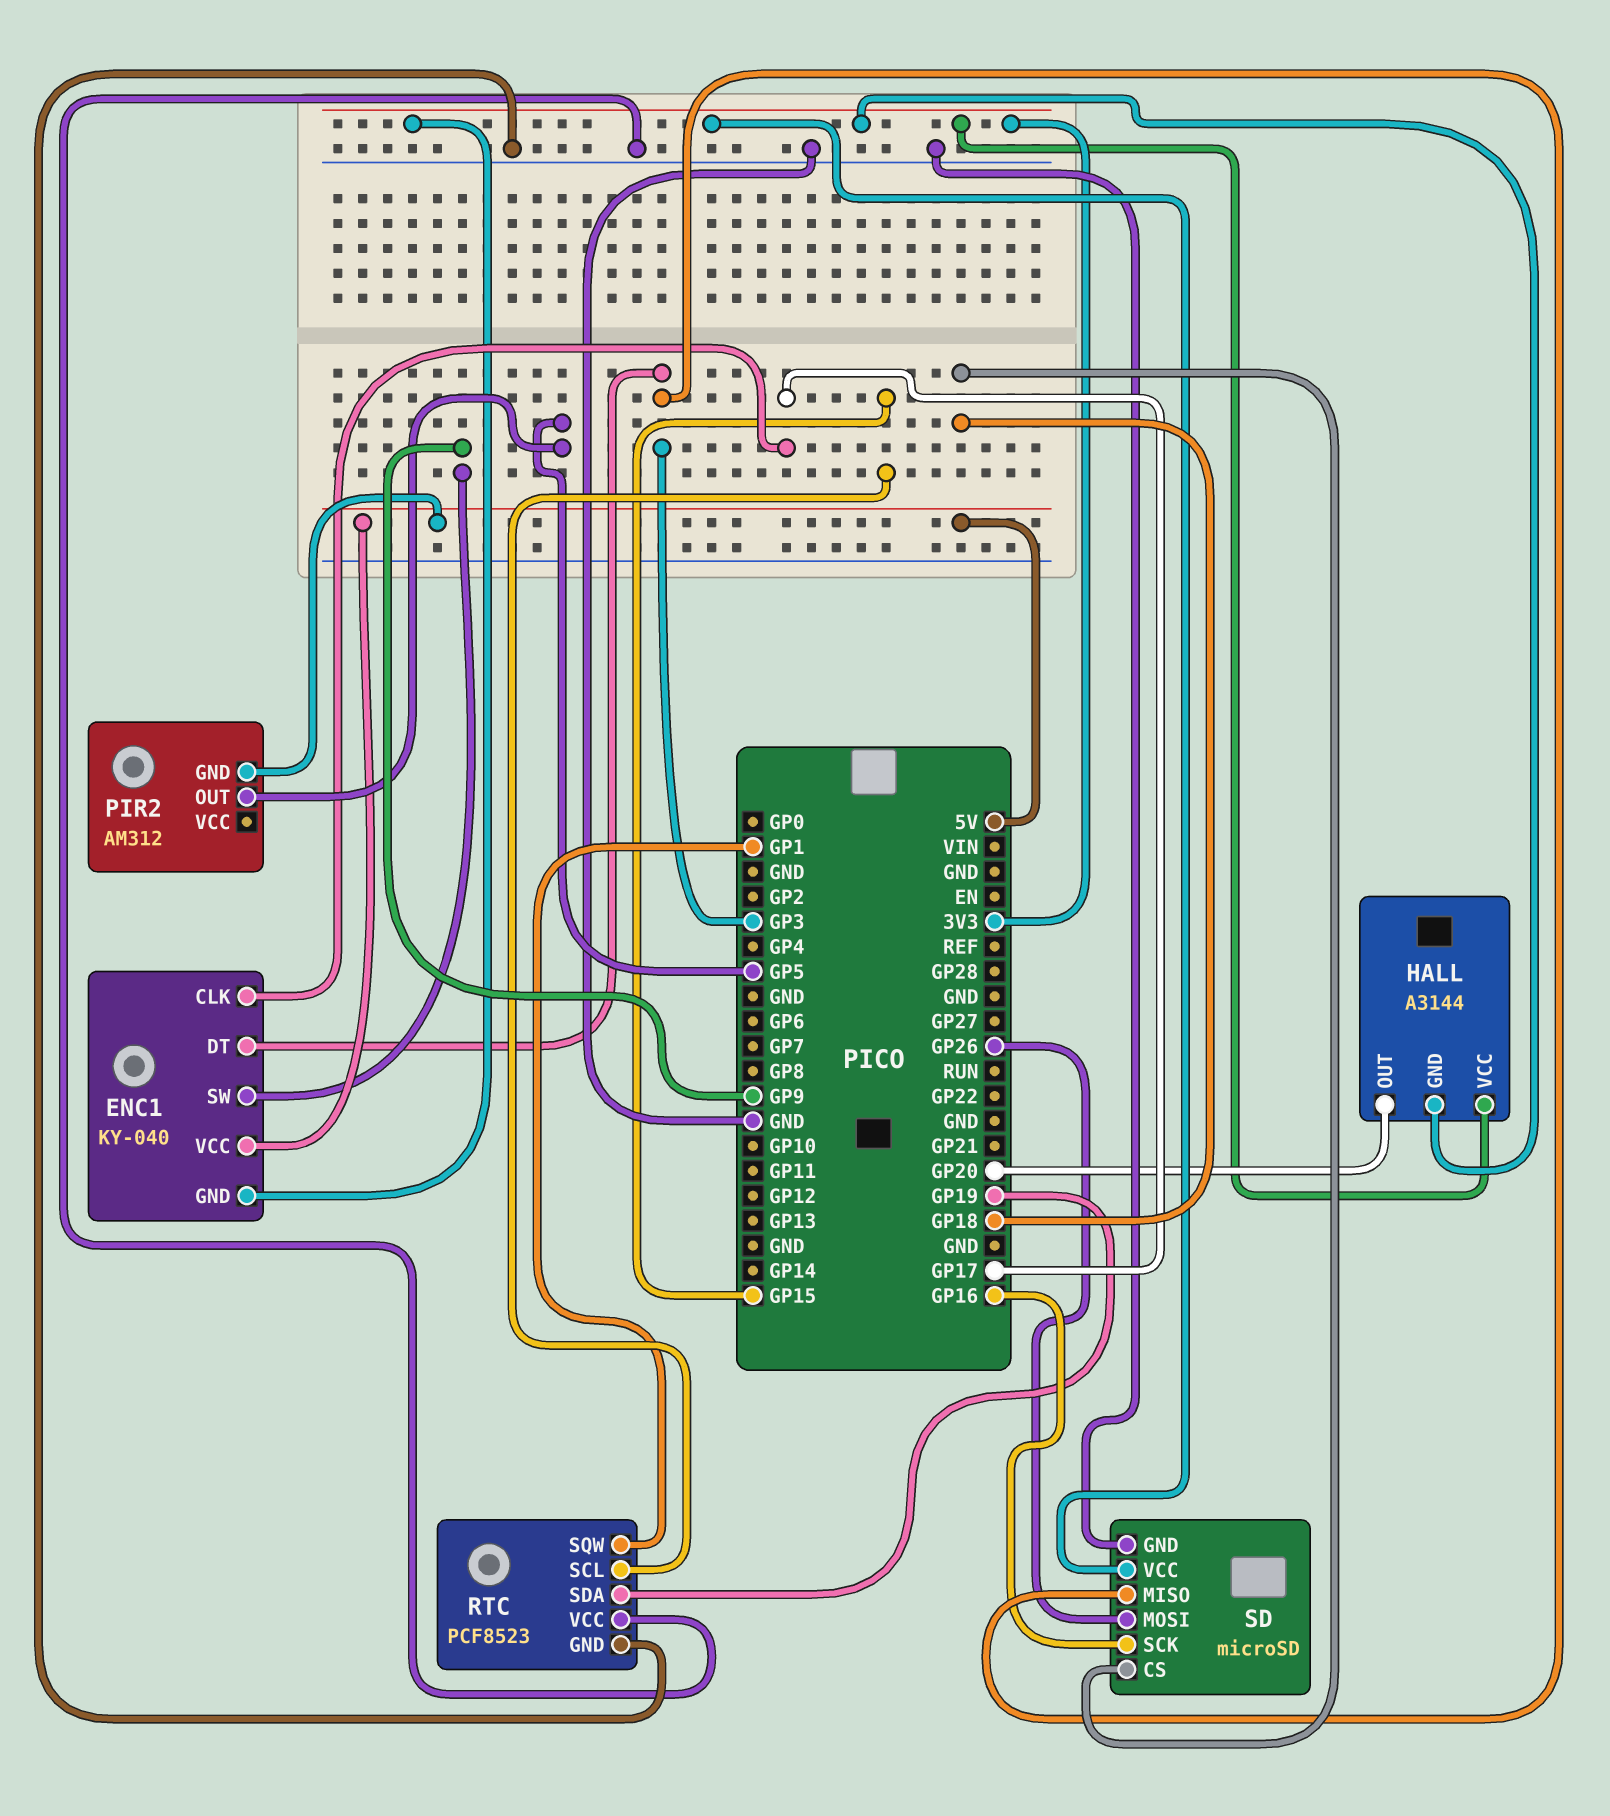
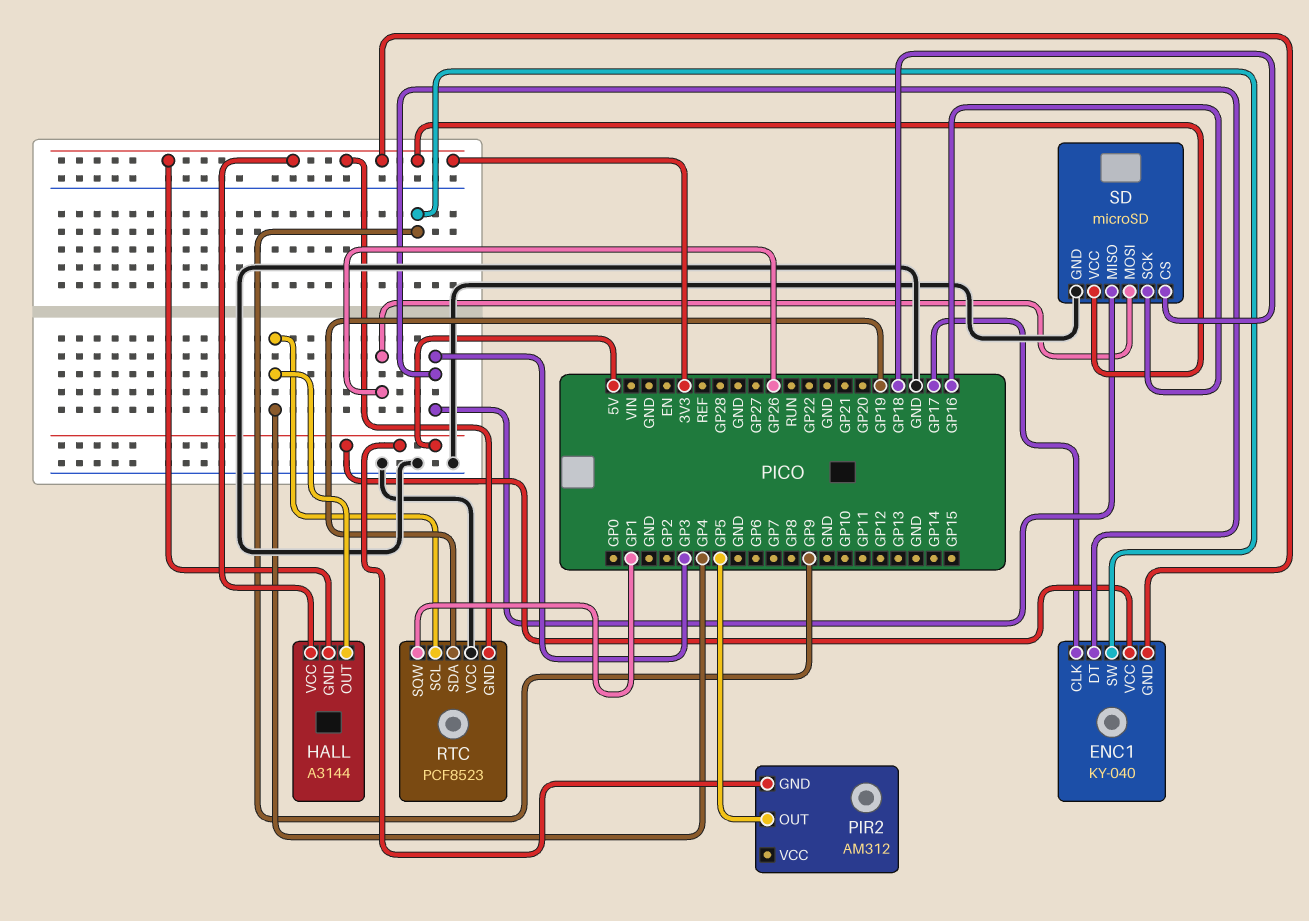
HALL pin OUT: GP20 -> GP4
RTC pin GND: GND -> 3V3
RTC pin SCL: GP15 -> GP4

